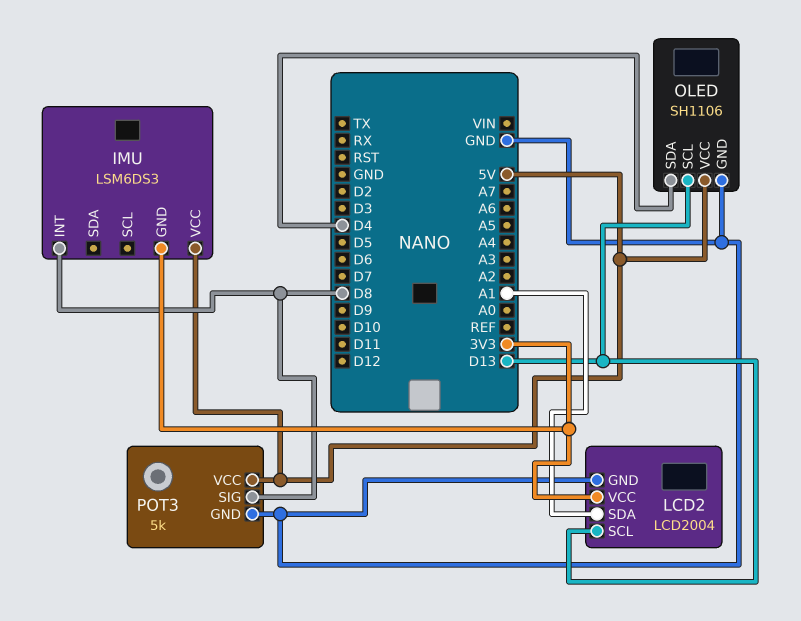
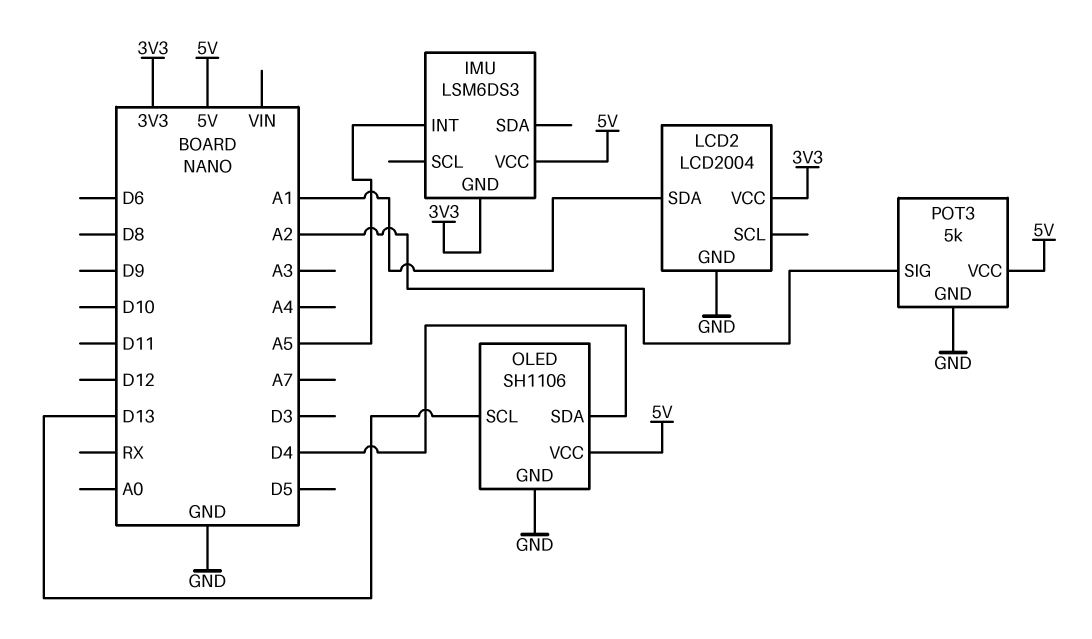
IMU pin INT: D8 -> A5
LCD2 pin SCL: D13 -> none
POT3 pin SIG: D8 -> A2

